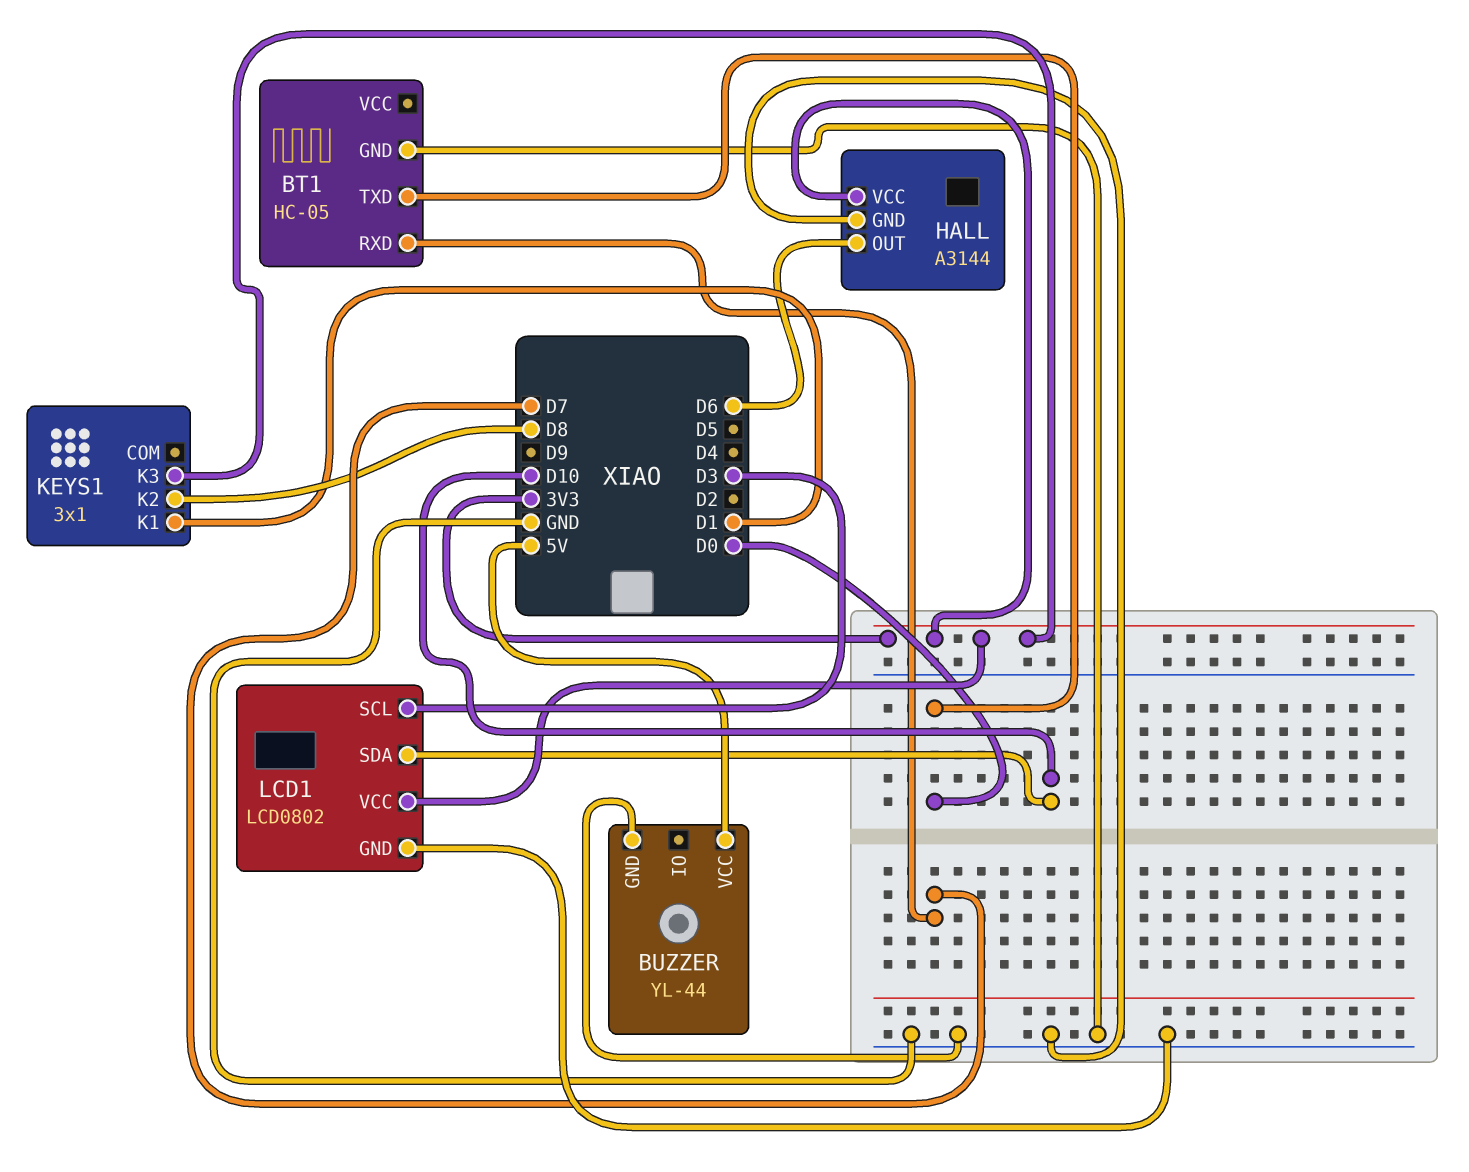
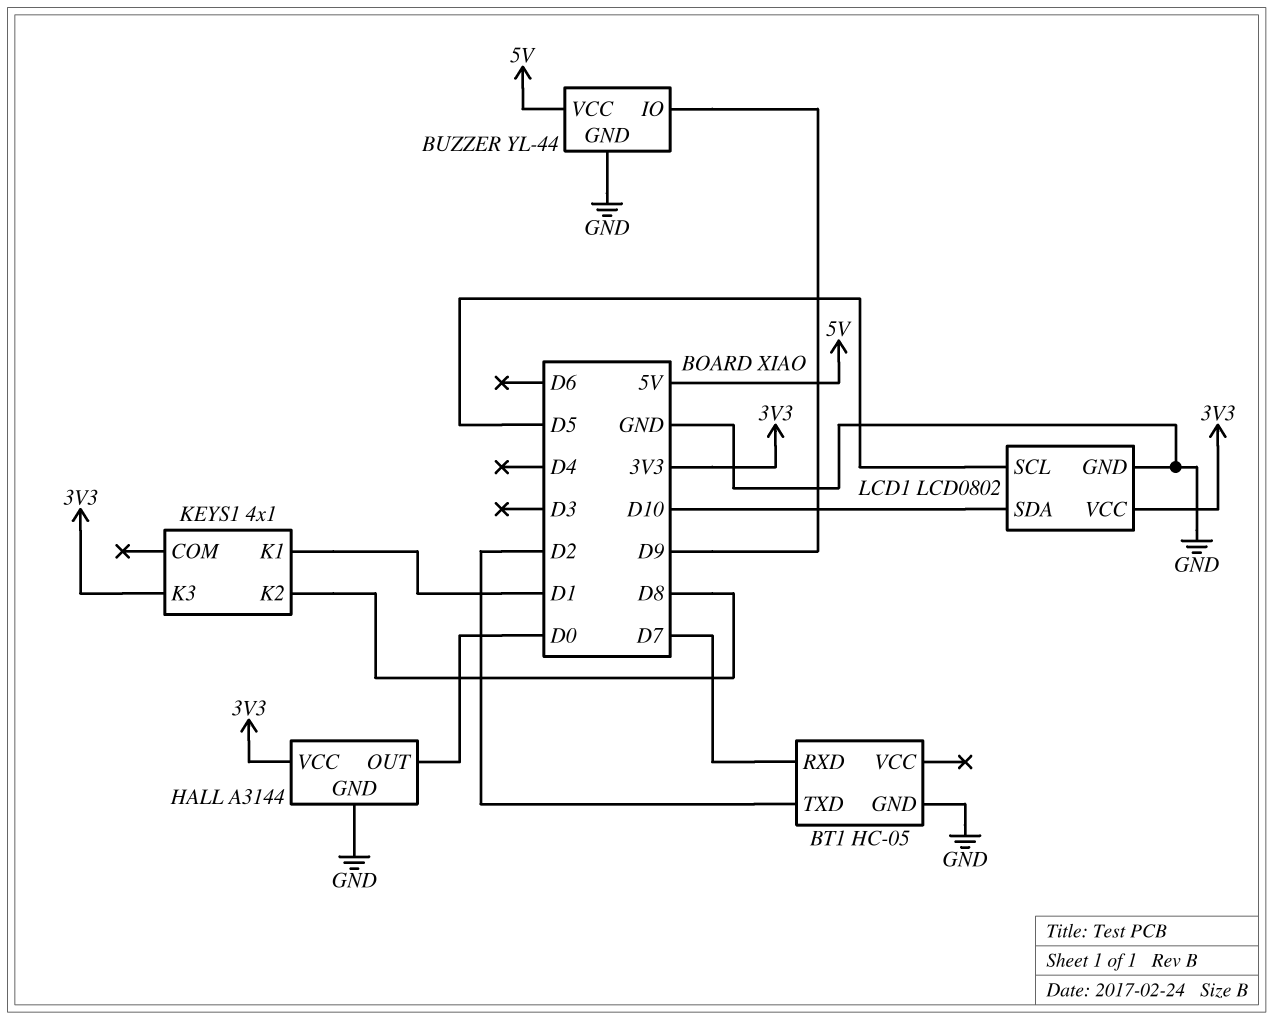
BT1 pin TXD: D0 -> D2
BUZZER pin IO: none -> D9
HALL pin OUT: D6 -> D0
KEYS1: 3x1 -> 4x1
LCD1 pin SCL: D3 -> D5

